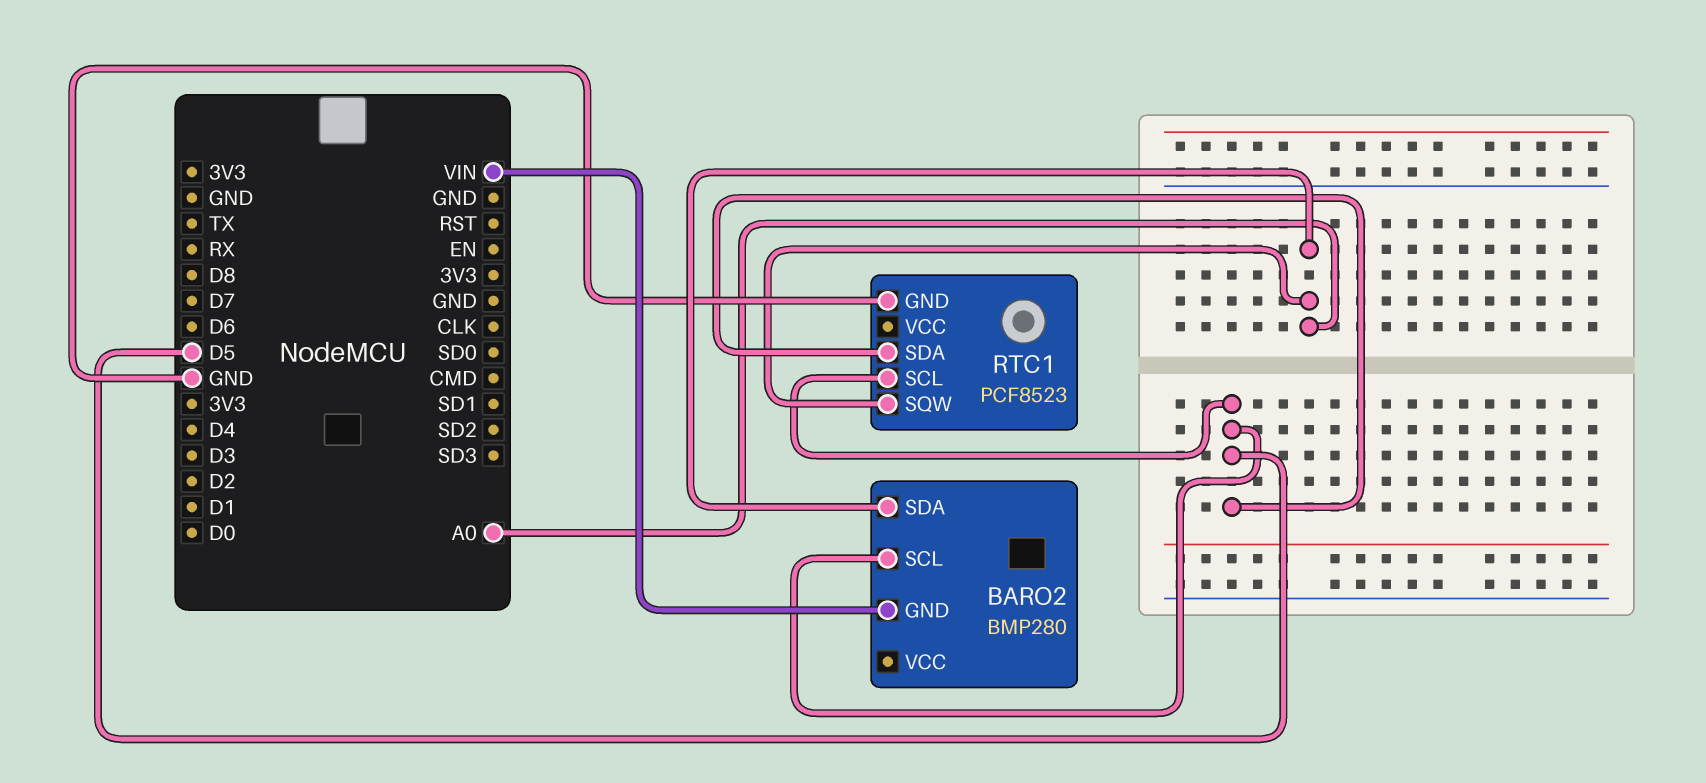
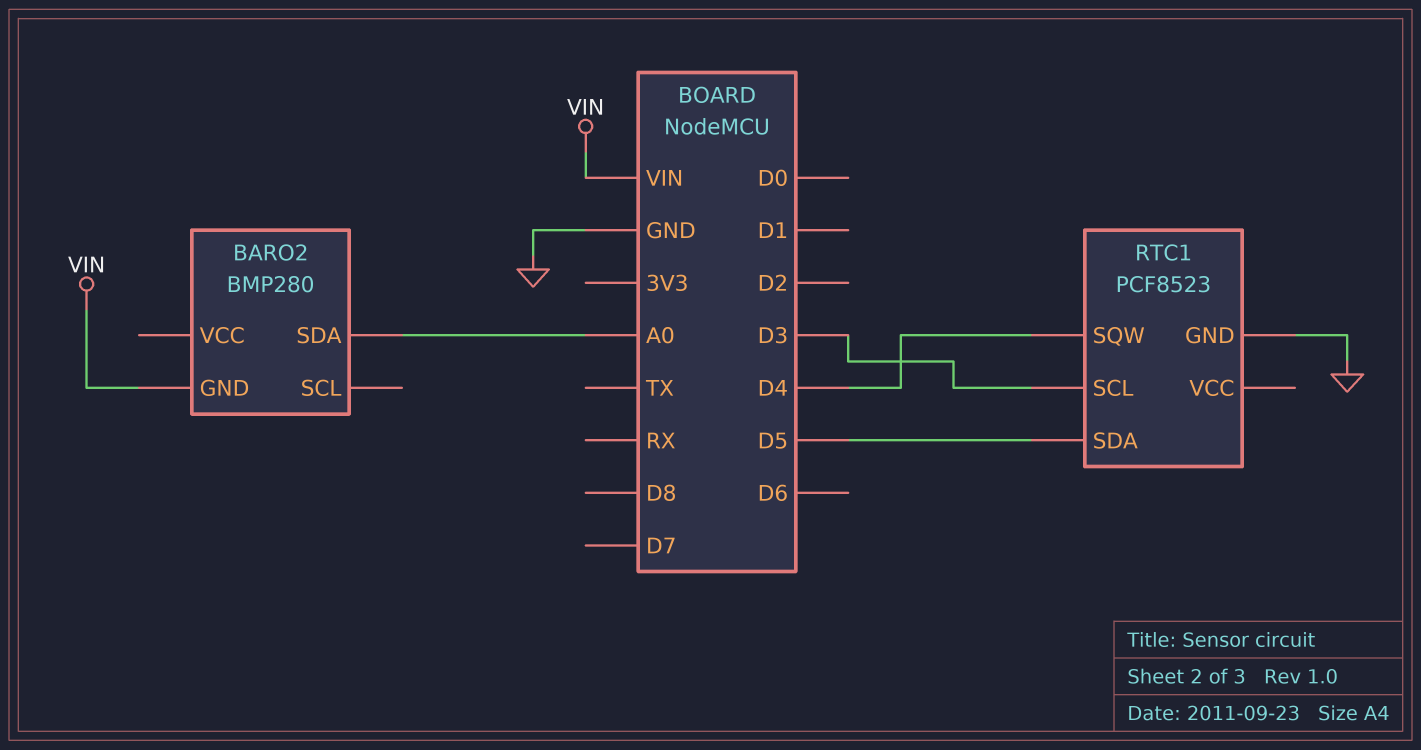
BARO2 pin SCL: D5 -> none
RTC1 pin SCL: D5 -> D3
RTC1 pin SQW: A0 -> D4

